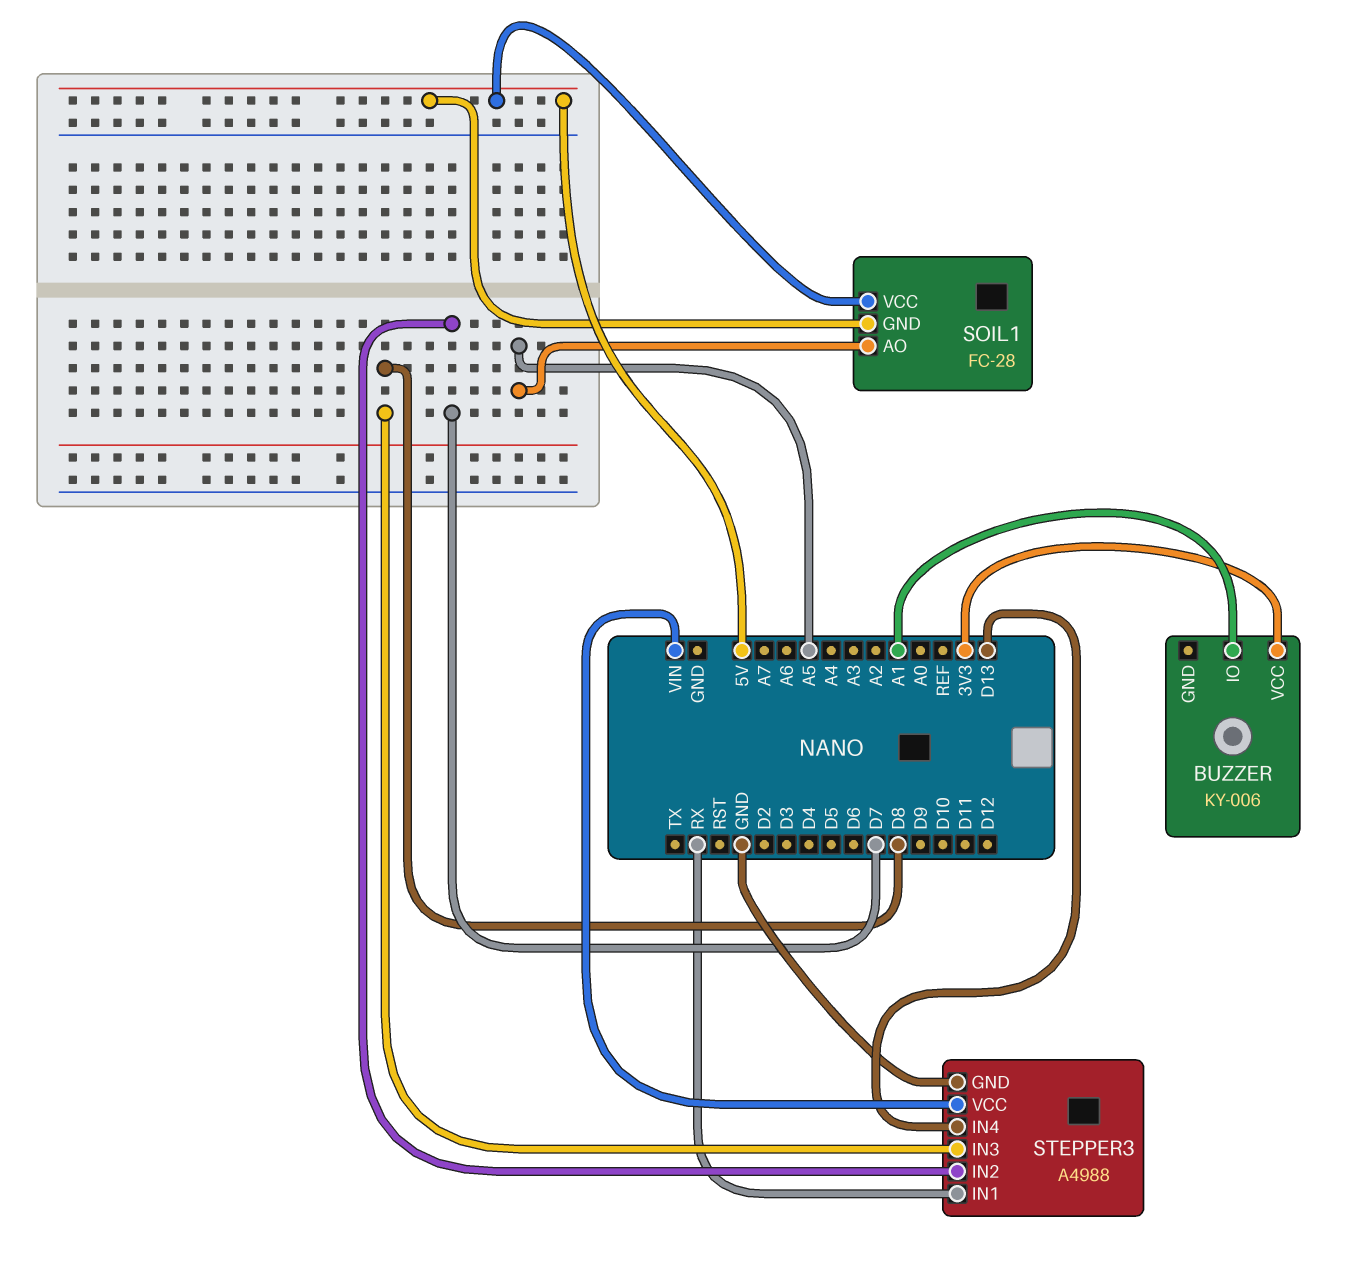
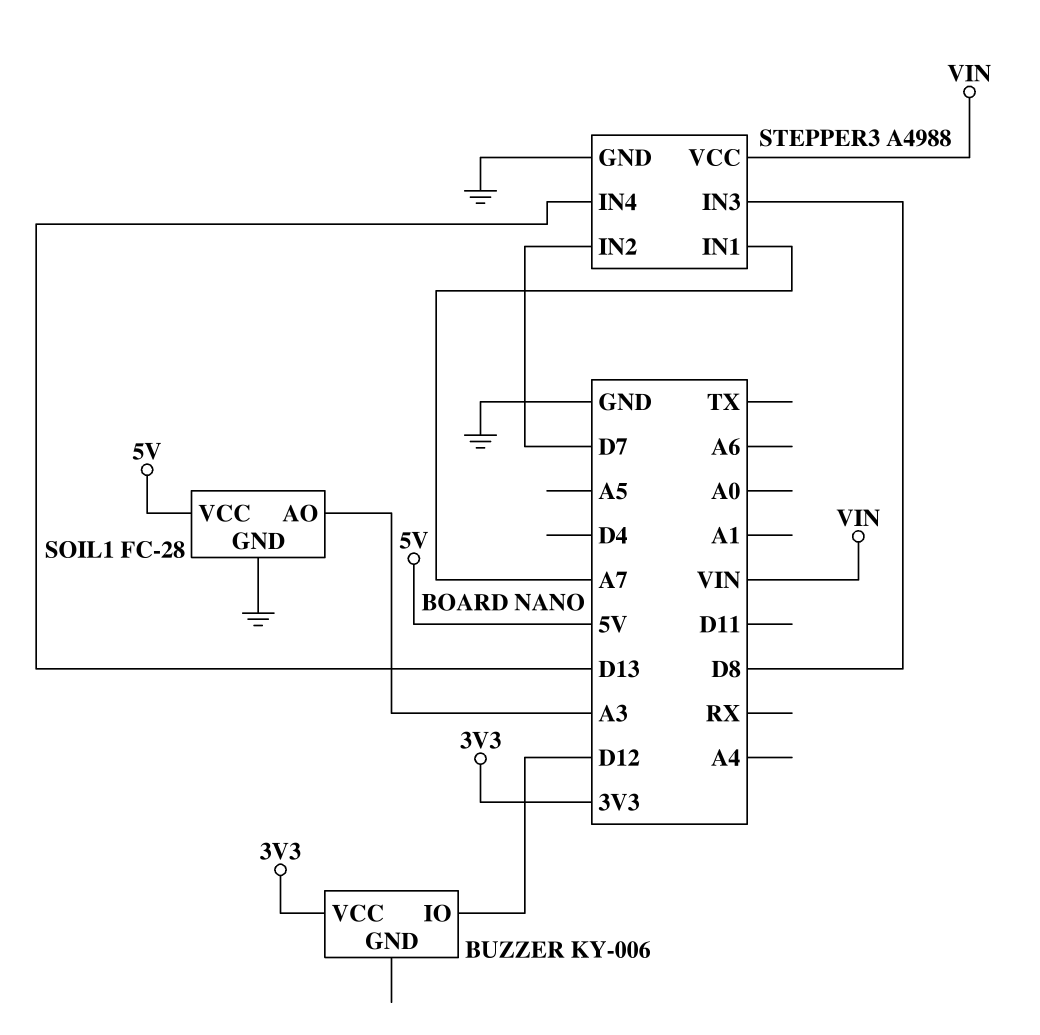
BUZZER pin IO: A1 -> D12
SOIL1 pin AO: A5 -> A3
SOIL1 pin GND: 5V -> GND
STEPPER3 pin IN1: RX -> A7

